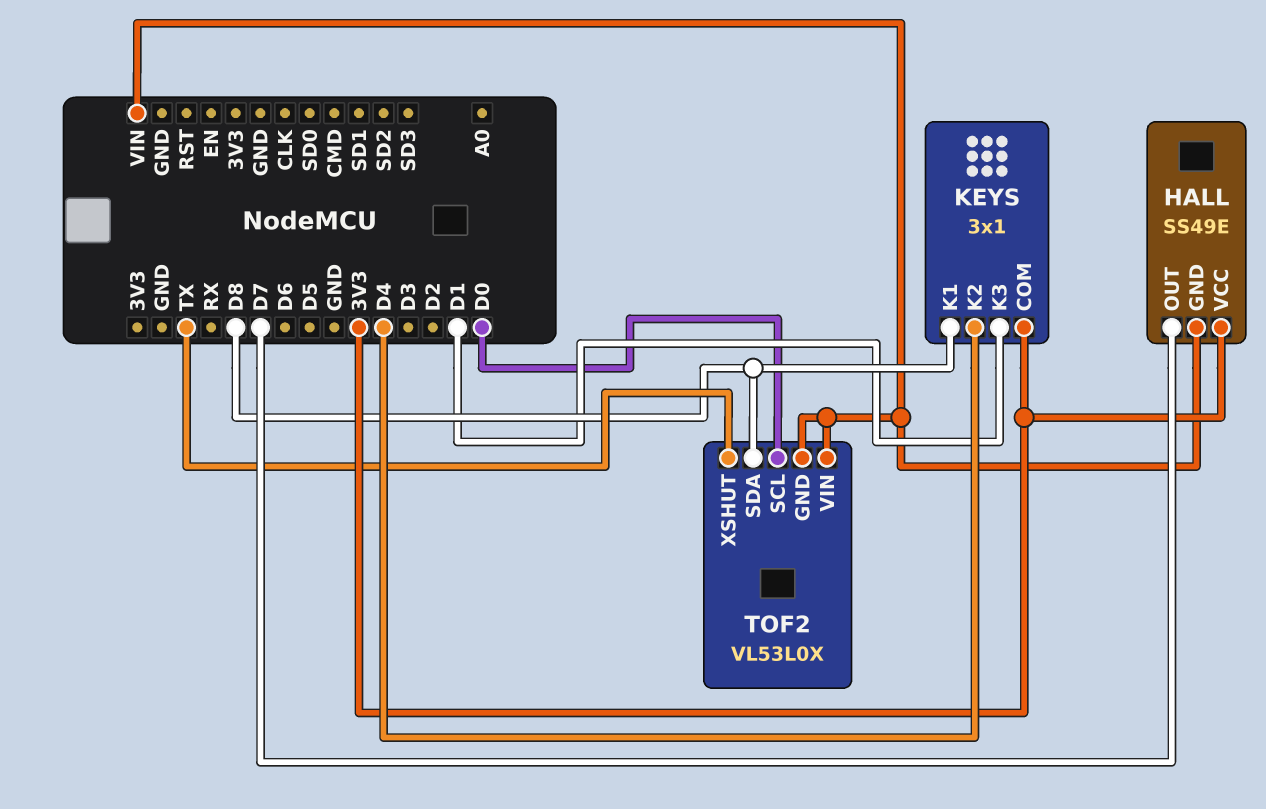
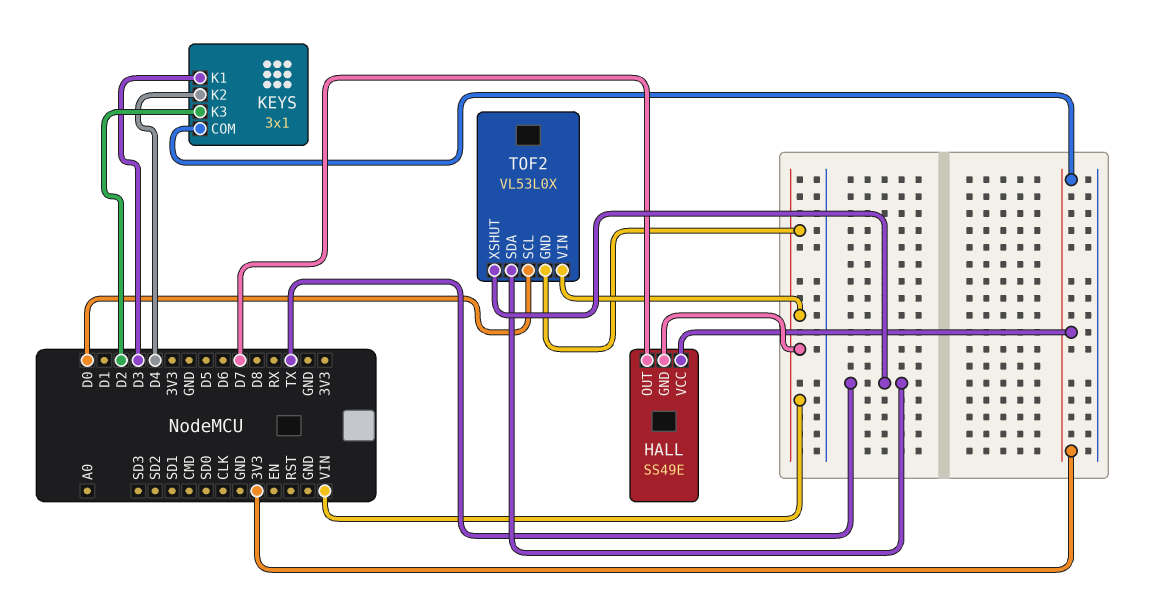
KEYS pin K1: D8 -> D3
KEYS pin K3: D1 -> D2
TOF2 pin SDA: D8 -> TX

